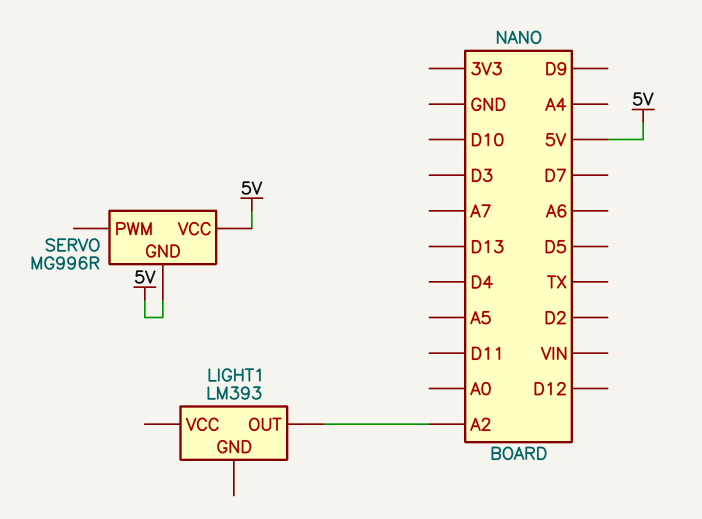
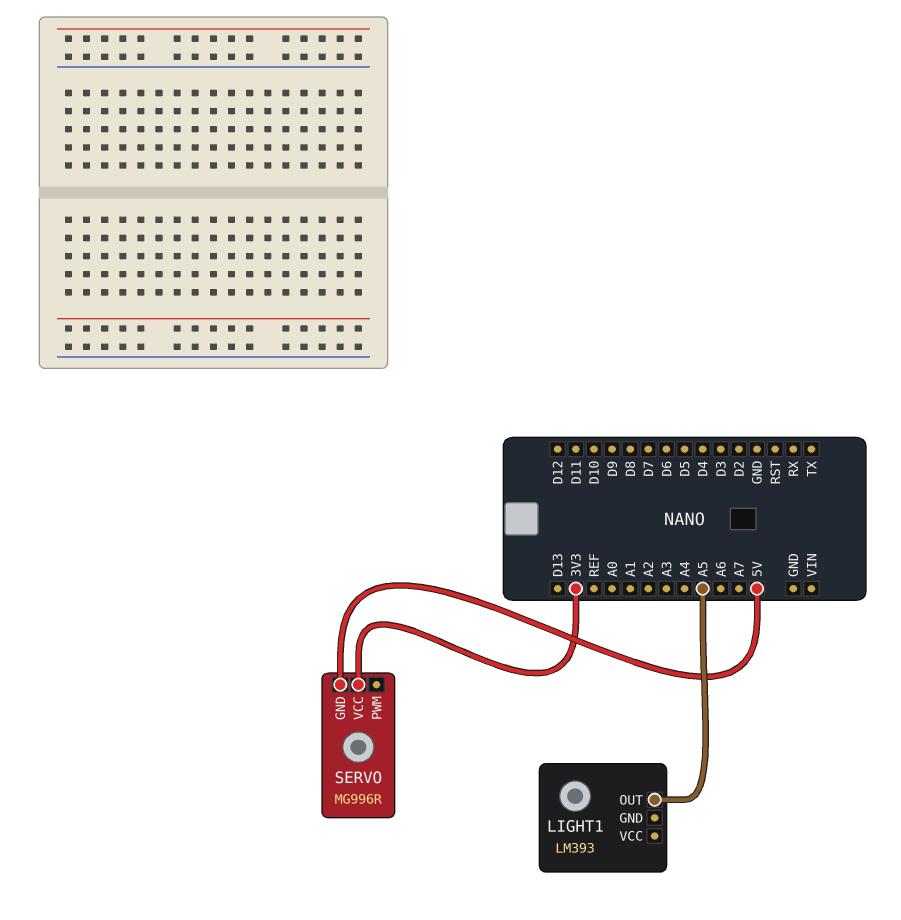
LIGHT1 pin OUT: A2 -> A5
SERVO pin VCC: 5V -> 3V3

